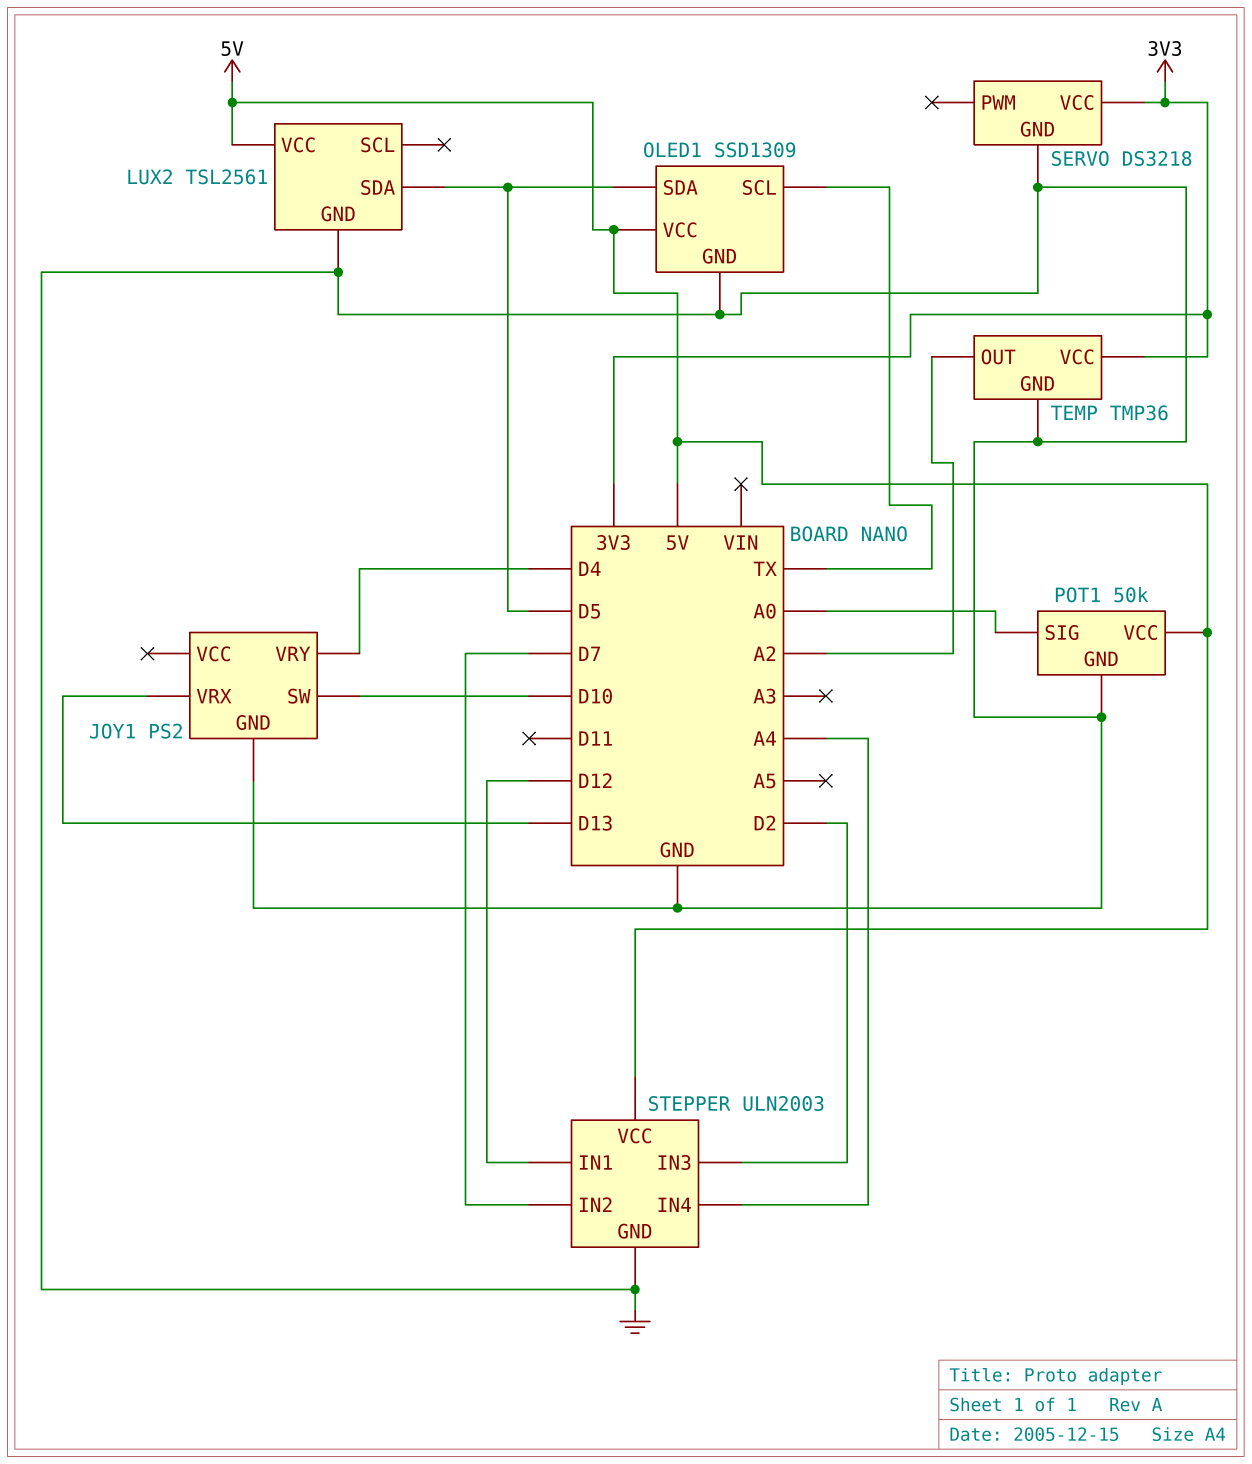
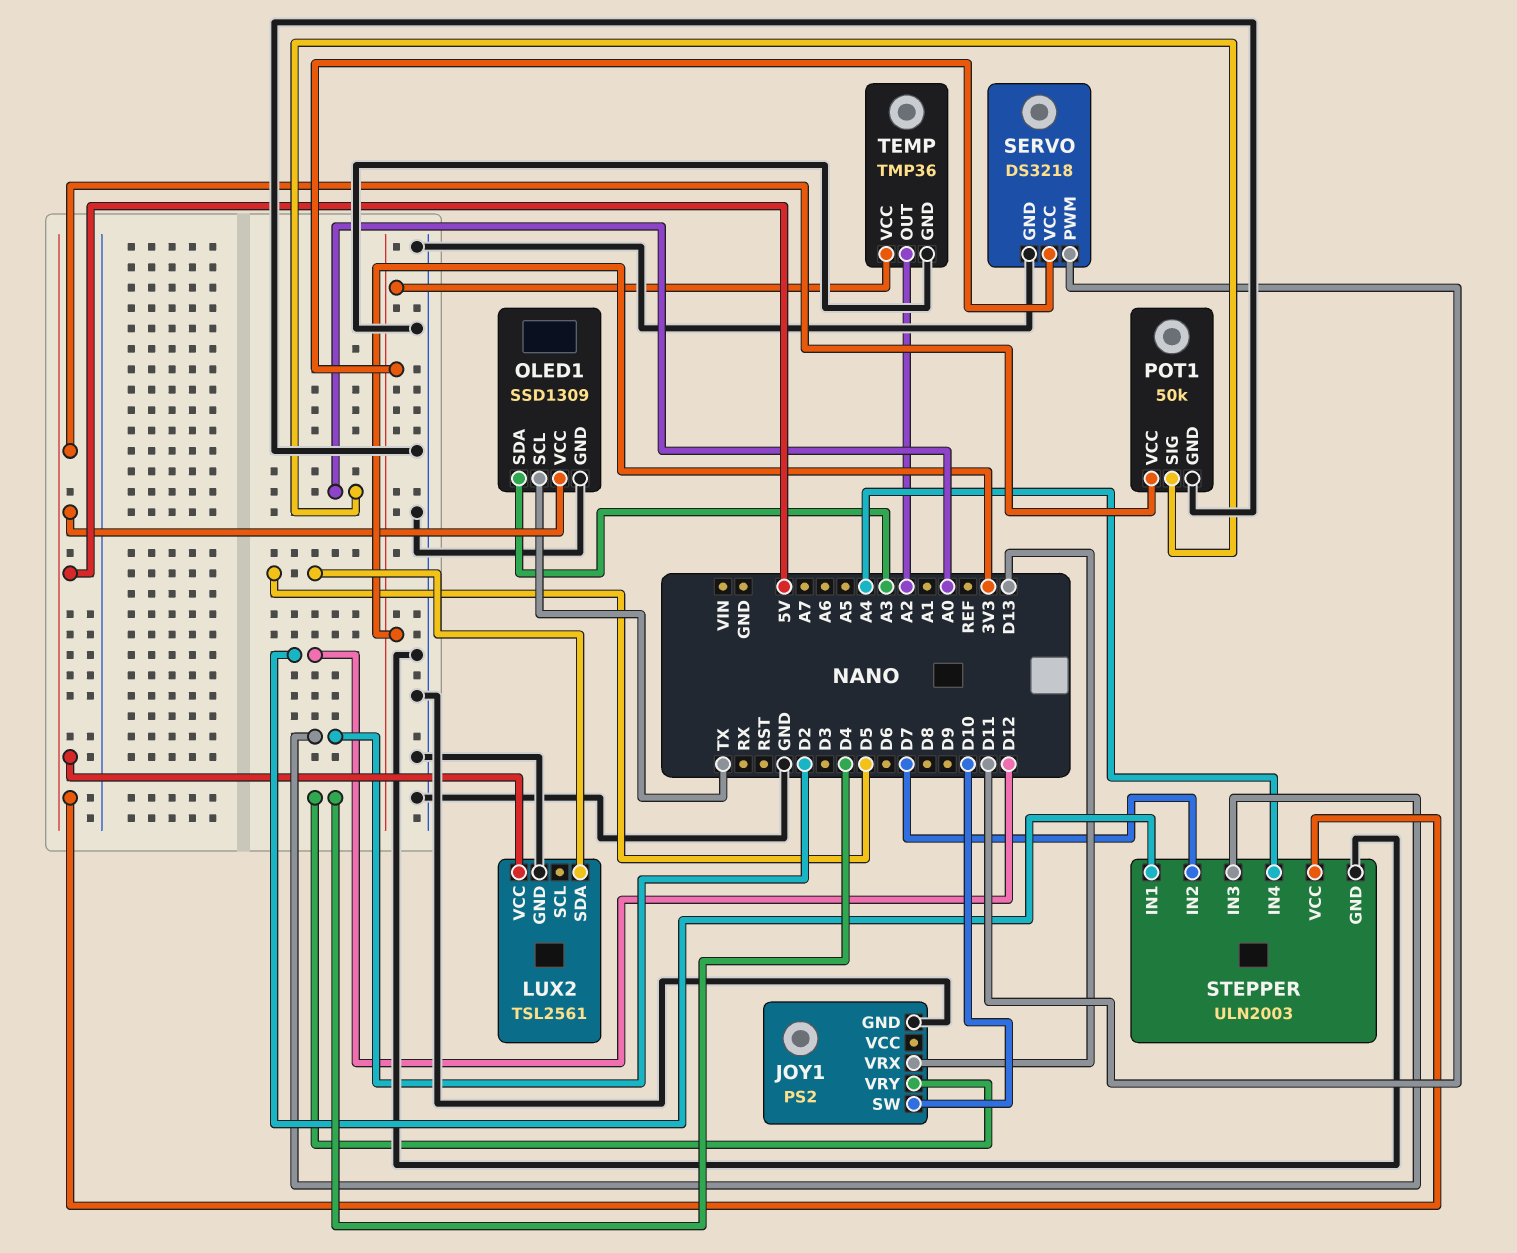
OLED1 pin SDA: D5 -> A3
SERVO pin PWM: none -> D11

